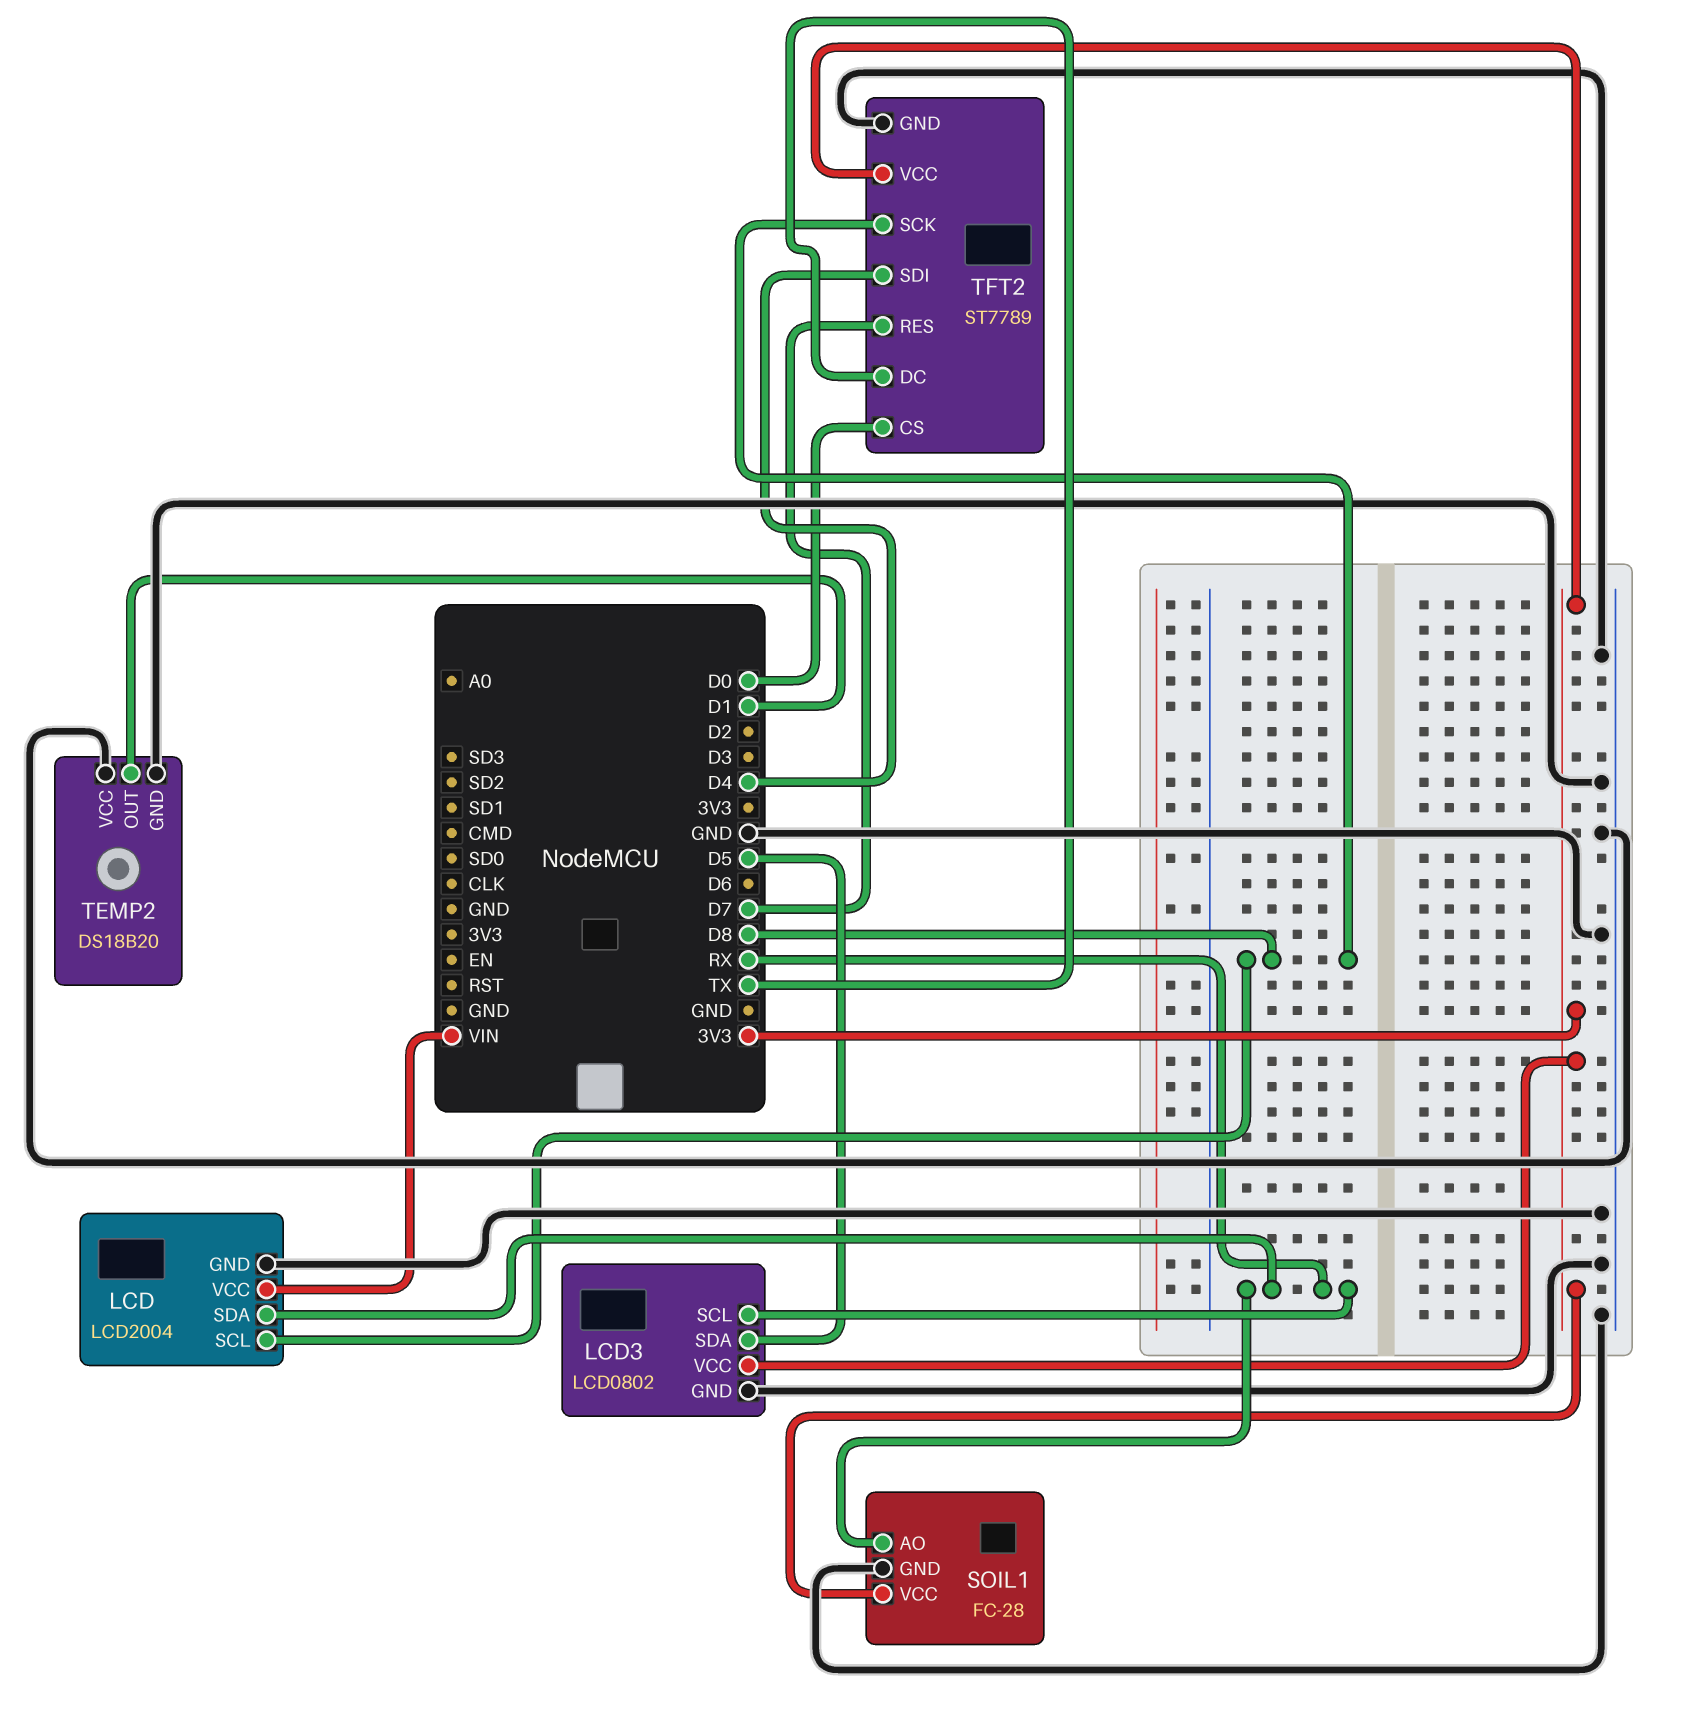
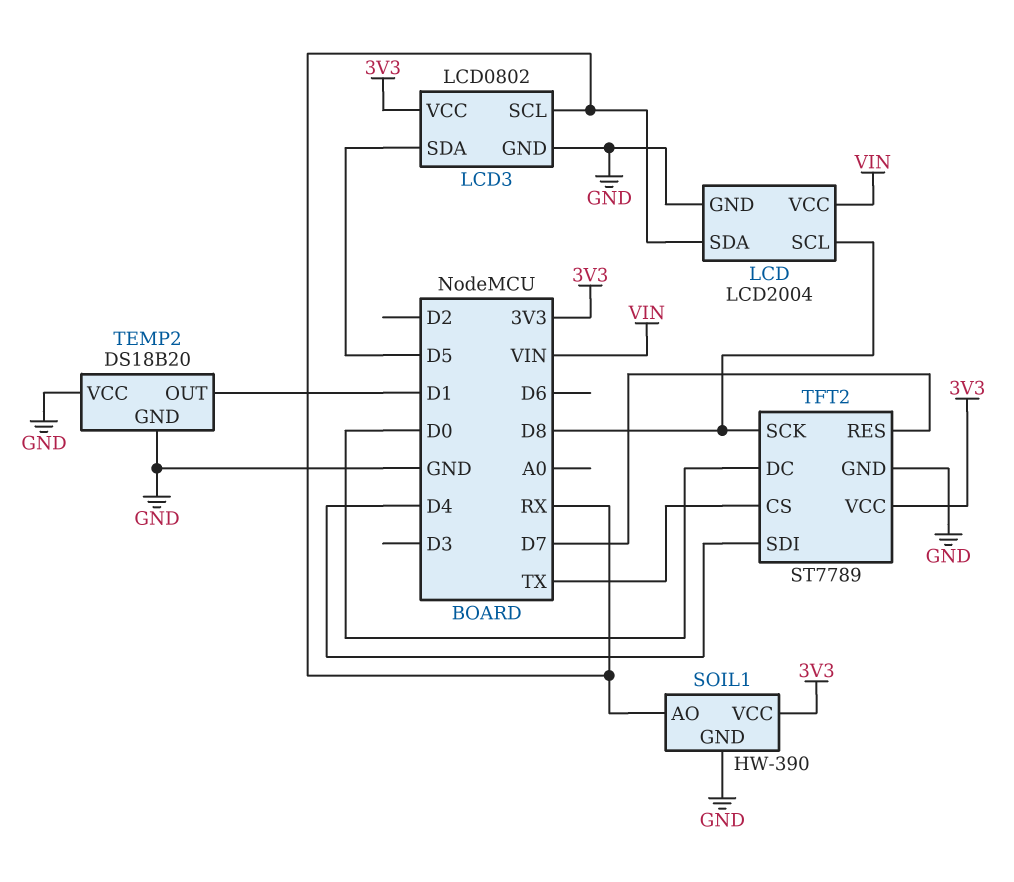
SOIL1: FC-28 -> HW-390
TFT2 pin CS: D0 -> TX
TFT2 pin DC: TX -> D0

